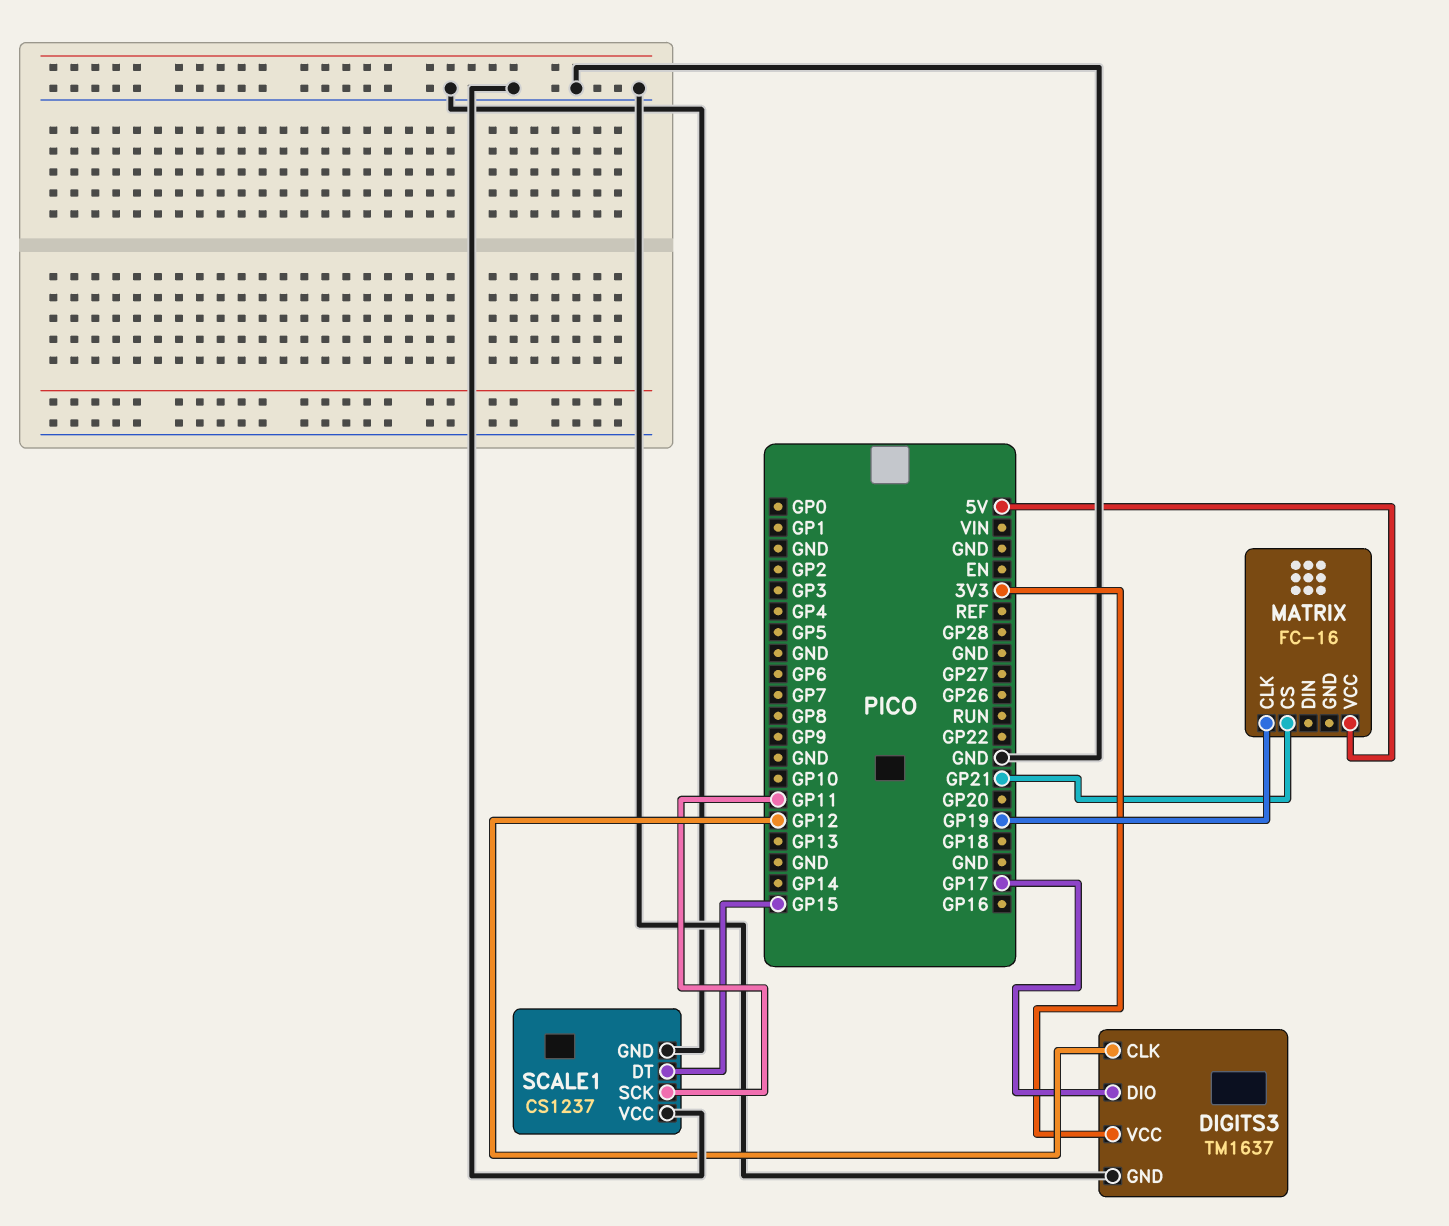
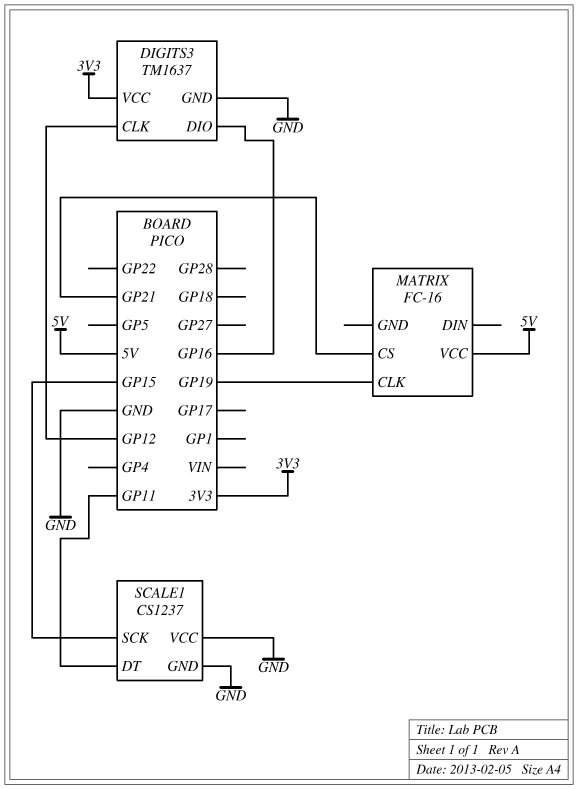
DIGITS3 pin DIO: GP17 -> GP16
SCALE1 pin DT: GP15 -> GP11
SCALE1 pin SCK: GP11 -> GP15

